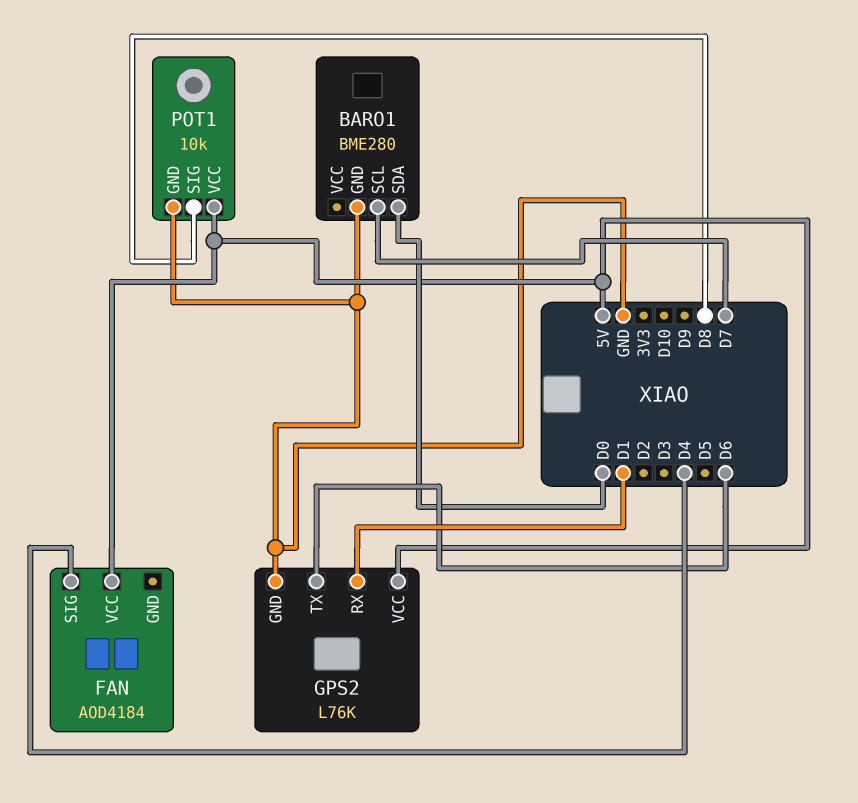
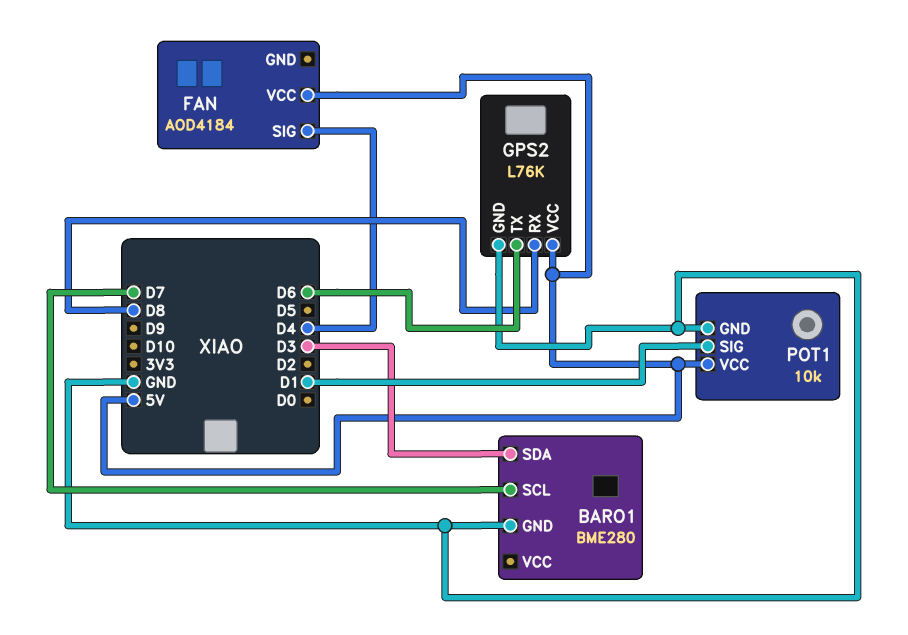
BARO1 pin SDA: D0 -> D3
GPS2 pin RX: D1 -> D8
POT1 pin SIG: D8 -> D1

